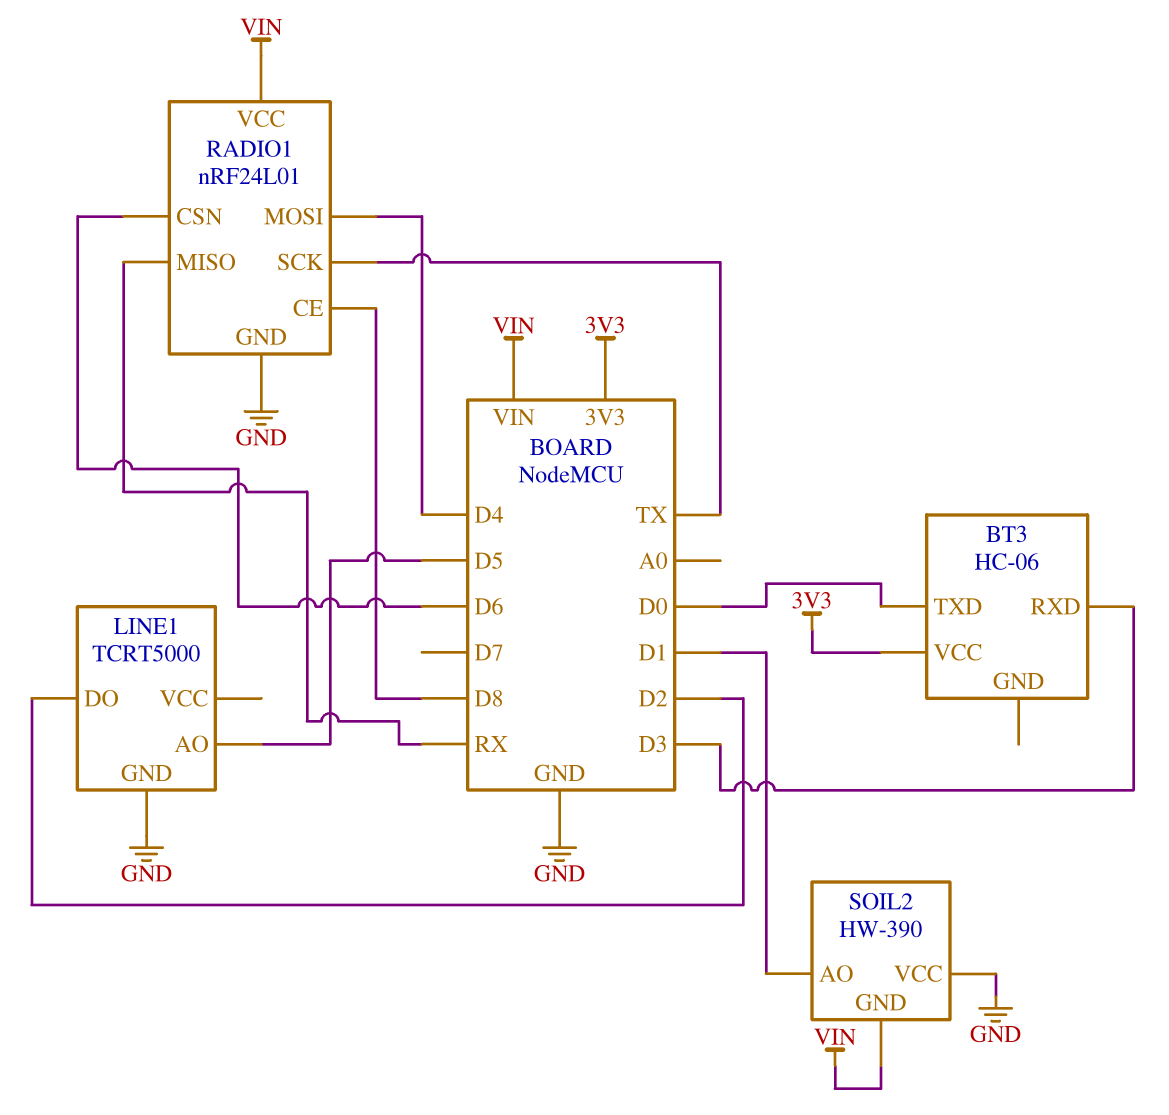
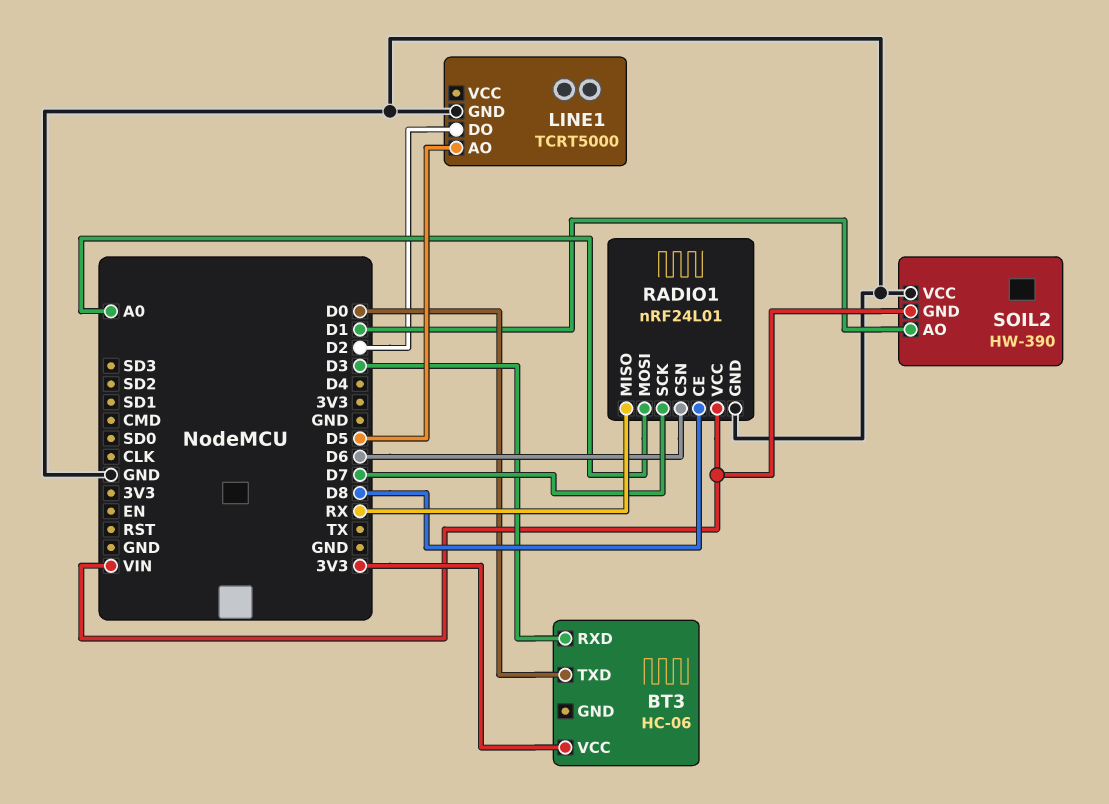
RADIO1 pin MOSI: D4 -> A0
RADIO1 pin SCK: TX -> D7

